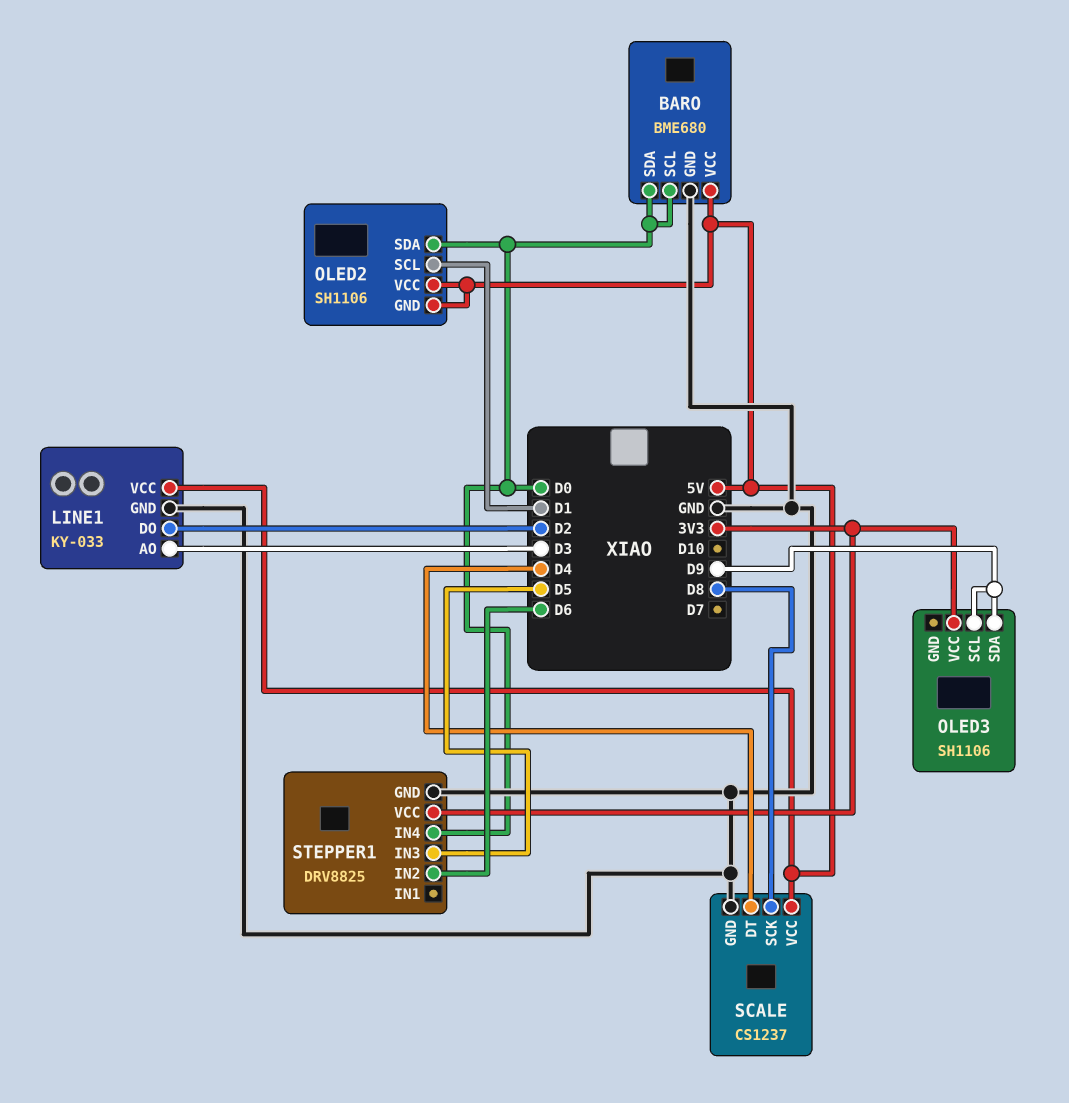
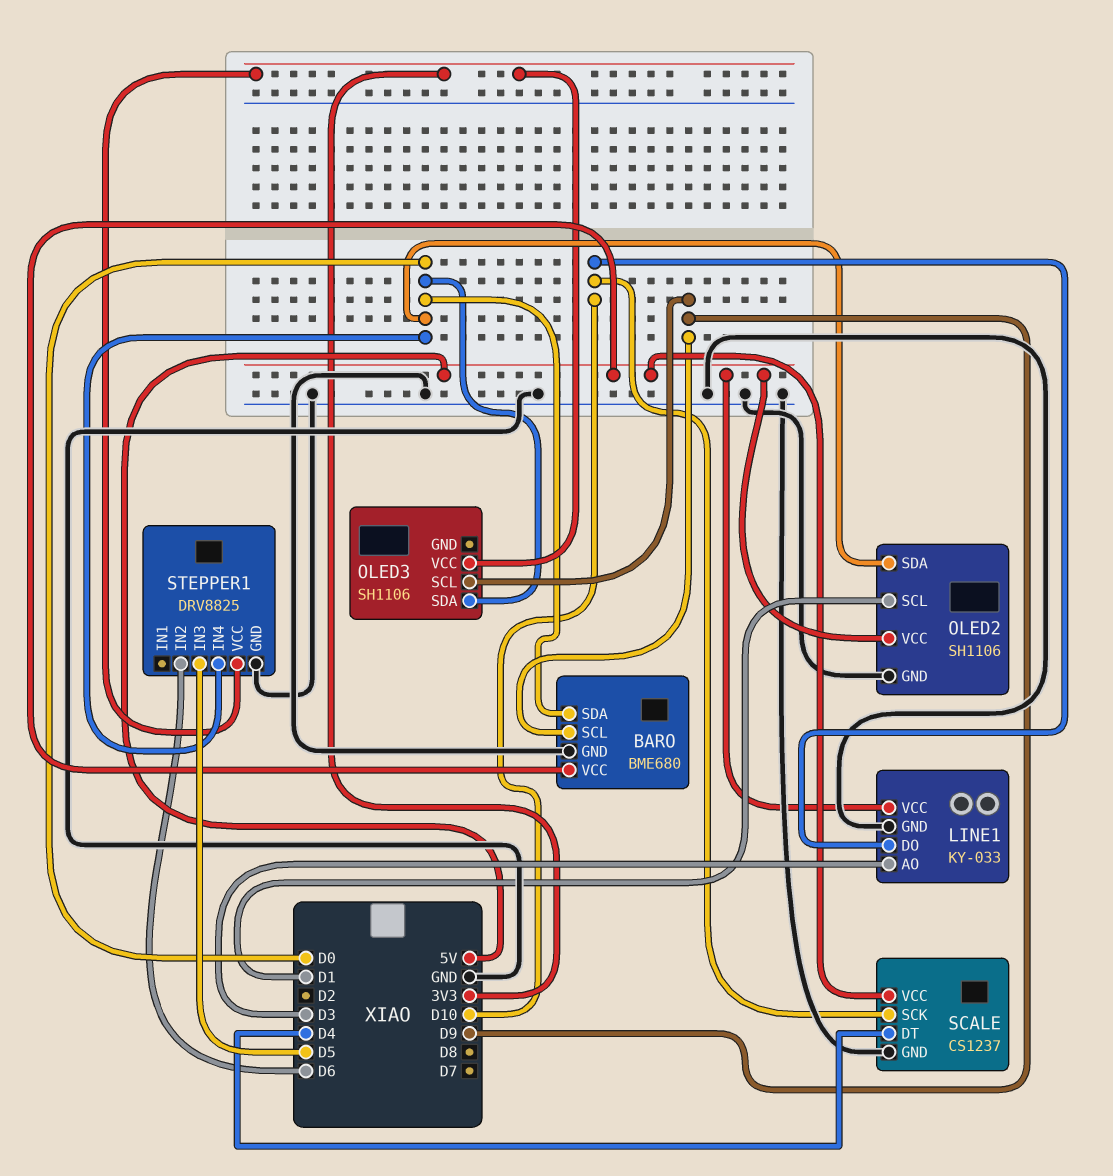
BARO pin SCL: D0 -> D9
LINE1 pin DO: D2 -> D10
OLED2 pin GND: 5V -> GND
OLED3 pin SDA: D9 -> D0
SCALE pin SCK: D8 -> D10

